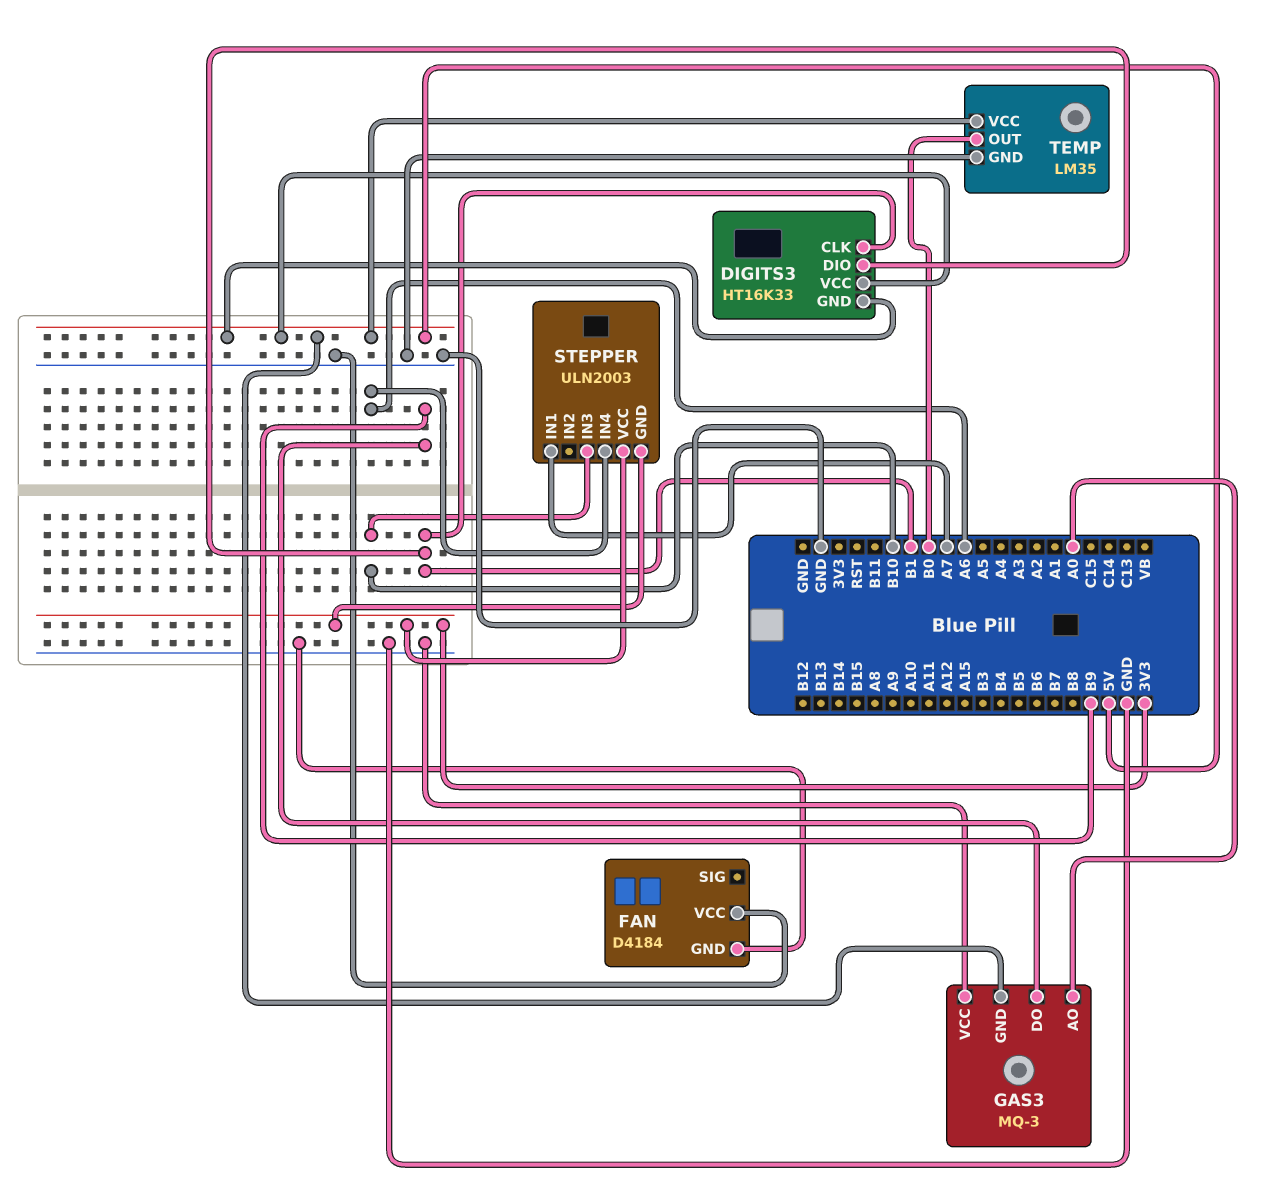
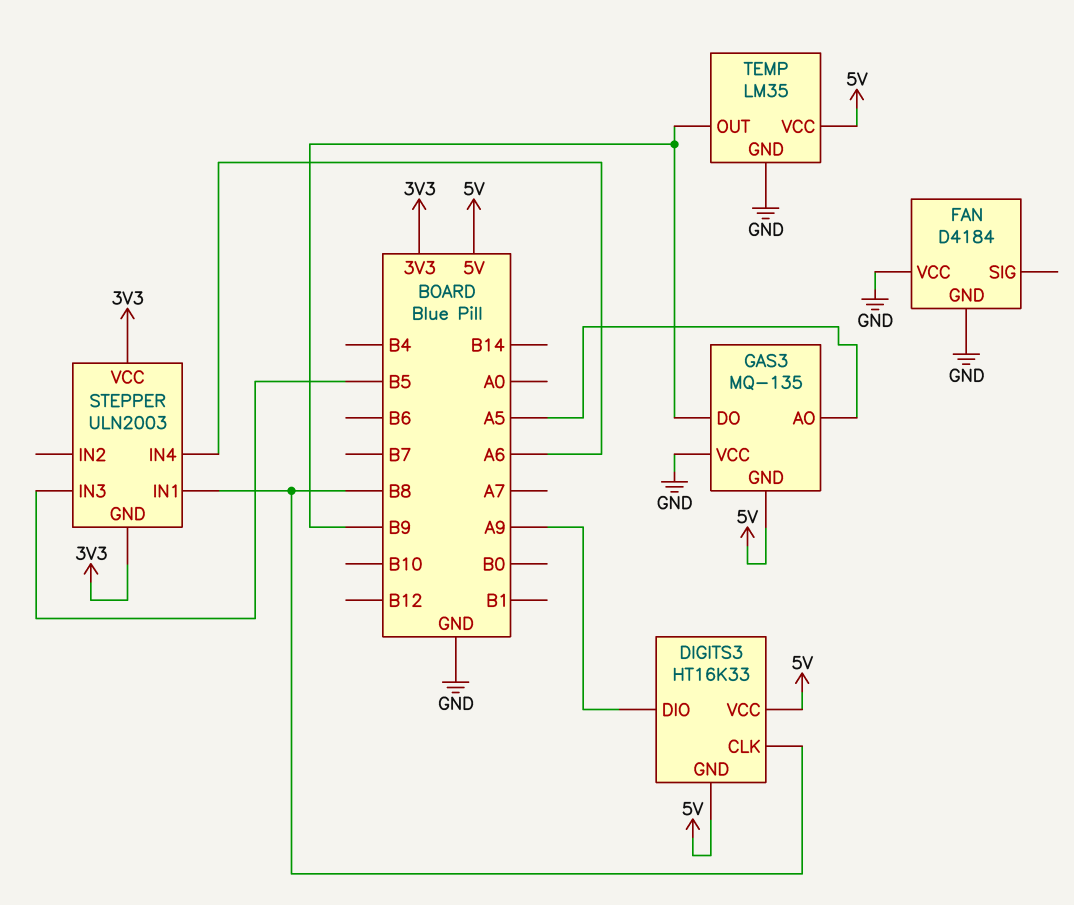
DIGITS3 pin CLK: B1 -> B8
DIGITS3 pin DIO: B1 -> A9
GAS3: MQ-3 -> MQ-135
GAS3 pin AO: A0 -> A5
STEPPER pin IN1: A7 -> B8
STEPPER pin IN3: B10 -> B5
TEMP pin OUT: B0 -> B9

